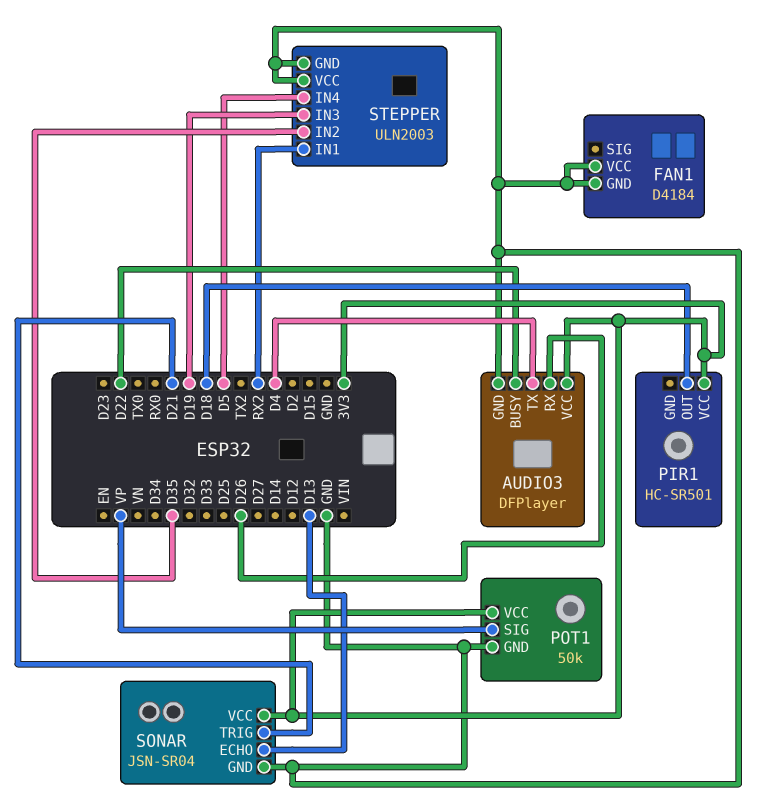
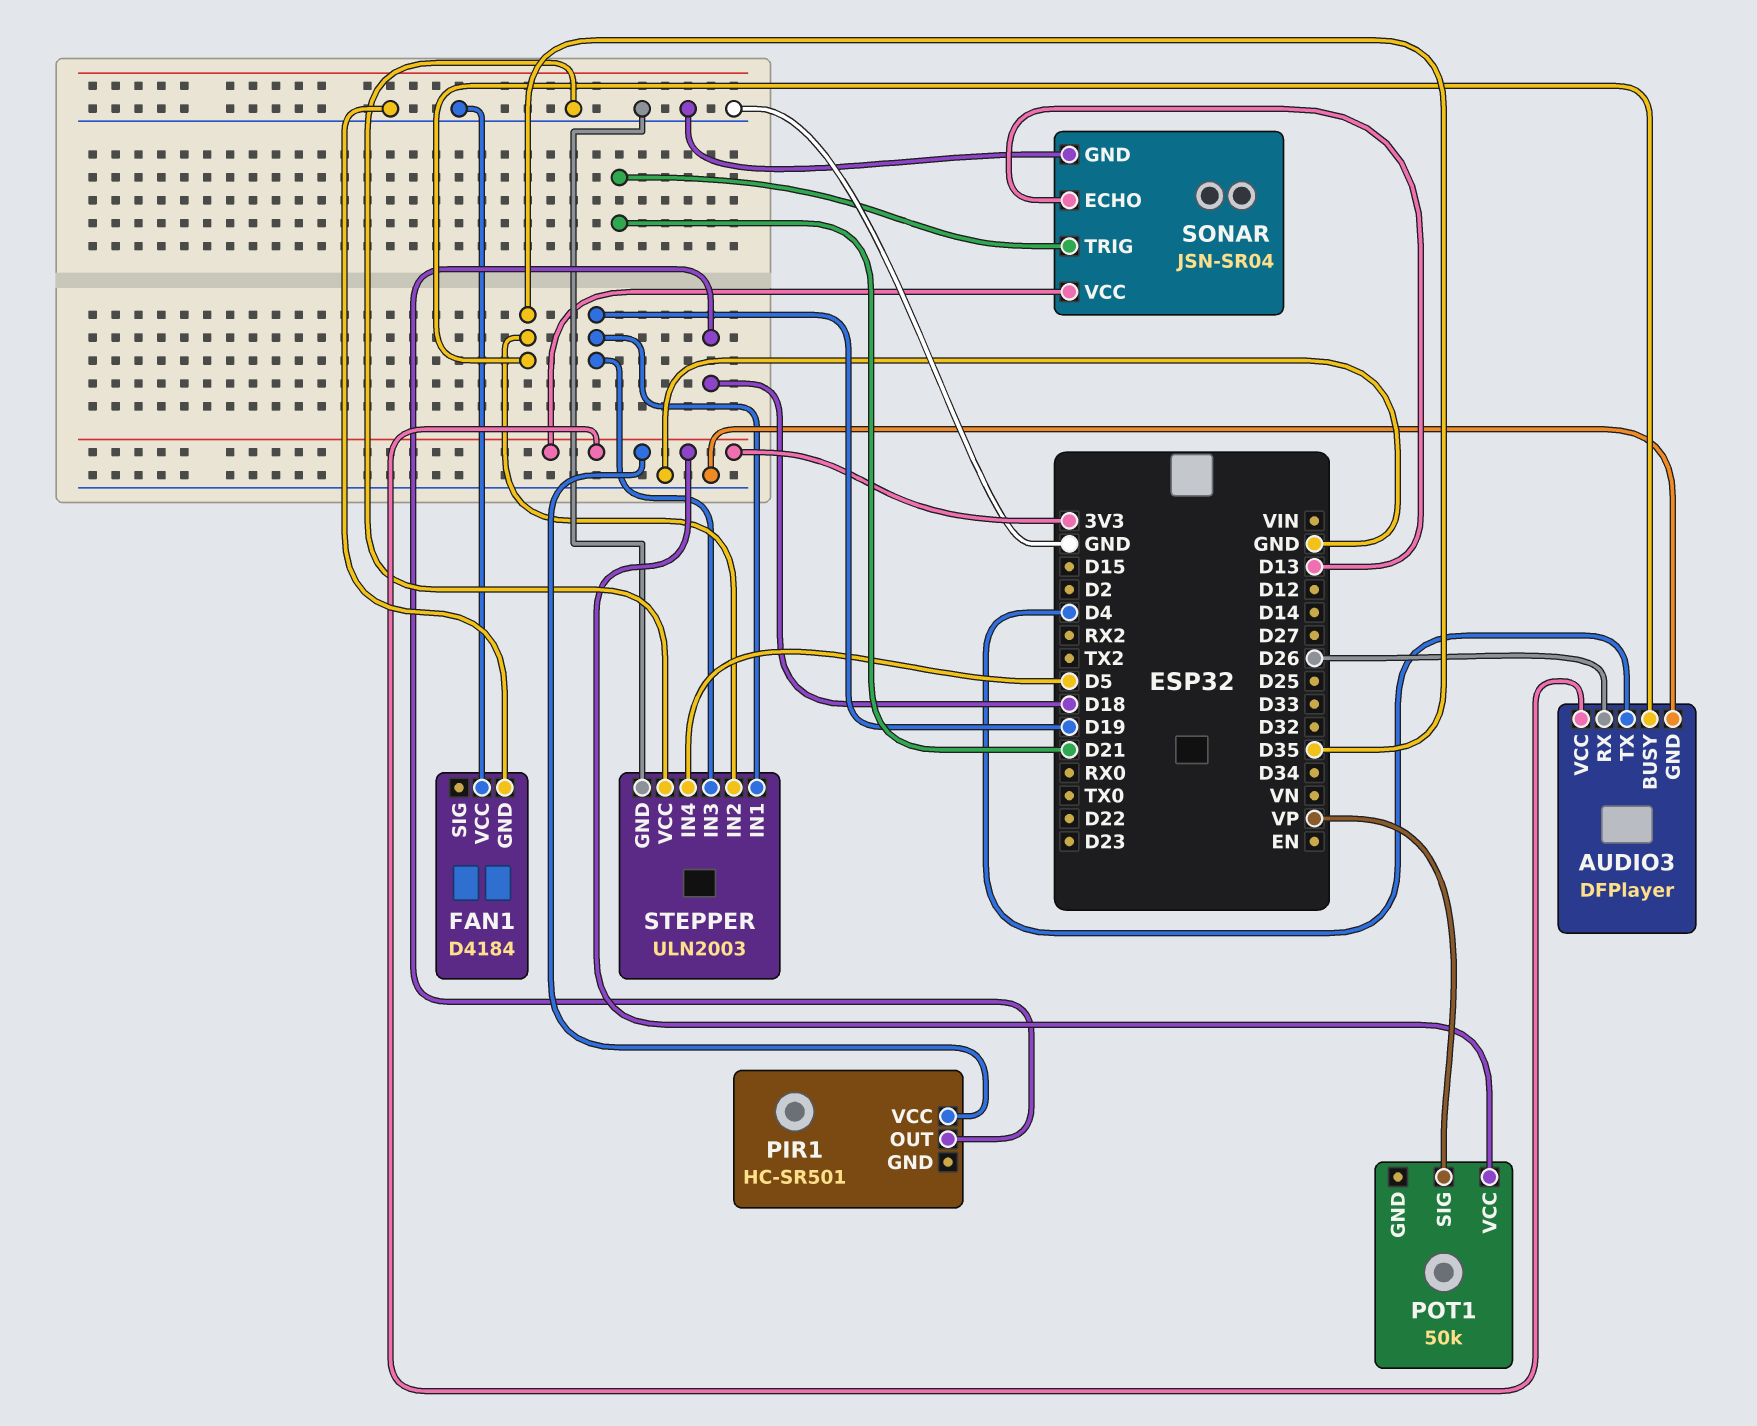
AUDIO3 pin BUSY: D22 -> D35
POT1 pin GND: GND -> none
STEPPER pin IN1: RX2 -> D19

